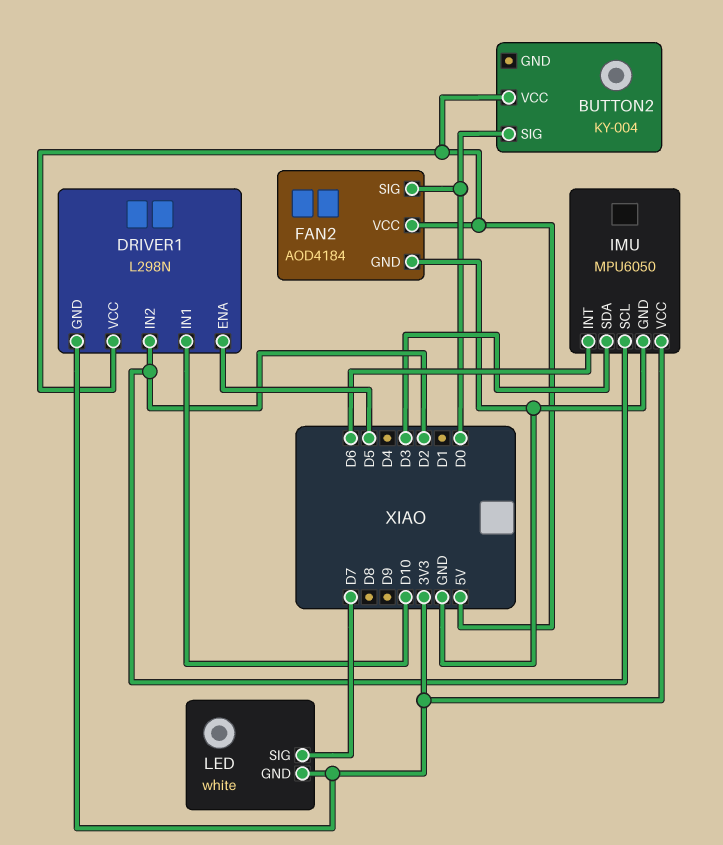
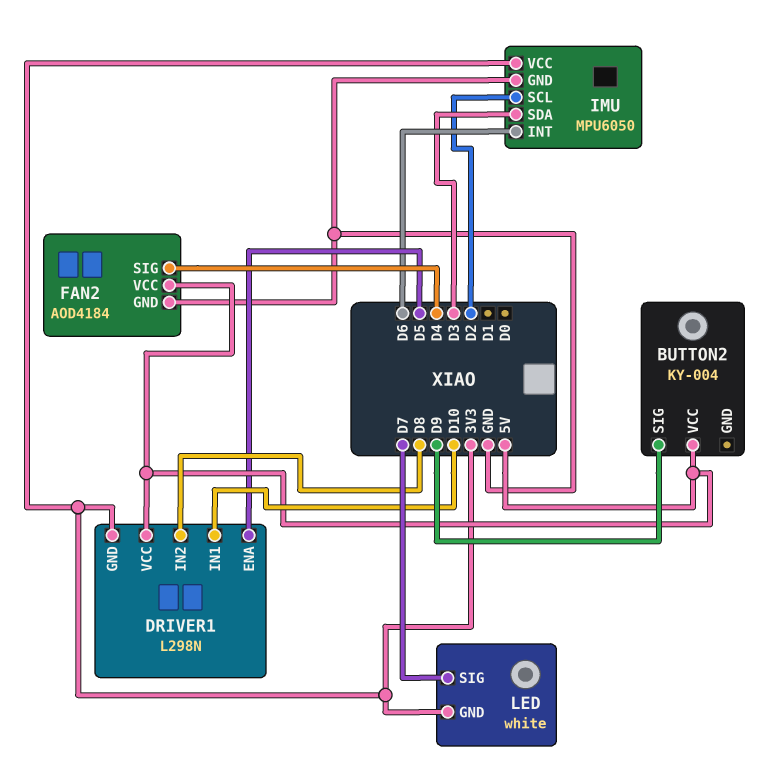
BUTTON2 pin SIG: D0 -> D9
DRIVER1 pin IN2: D2 -> D8
FAN2 pin SIG: D0 -> D4

